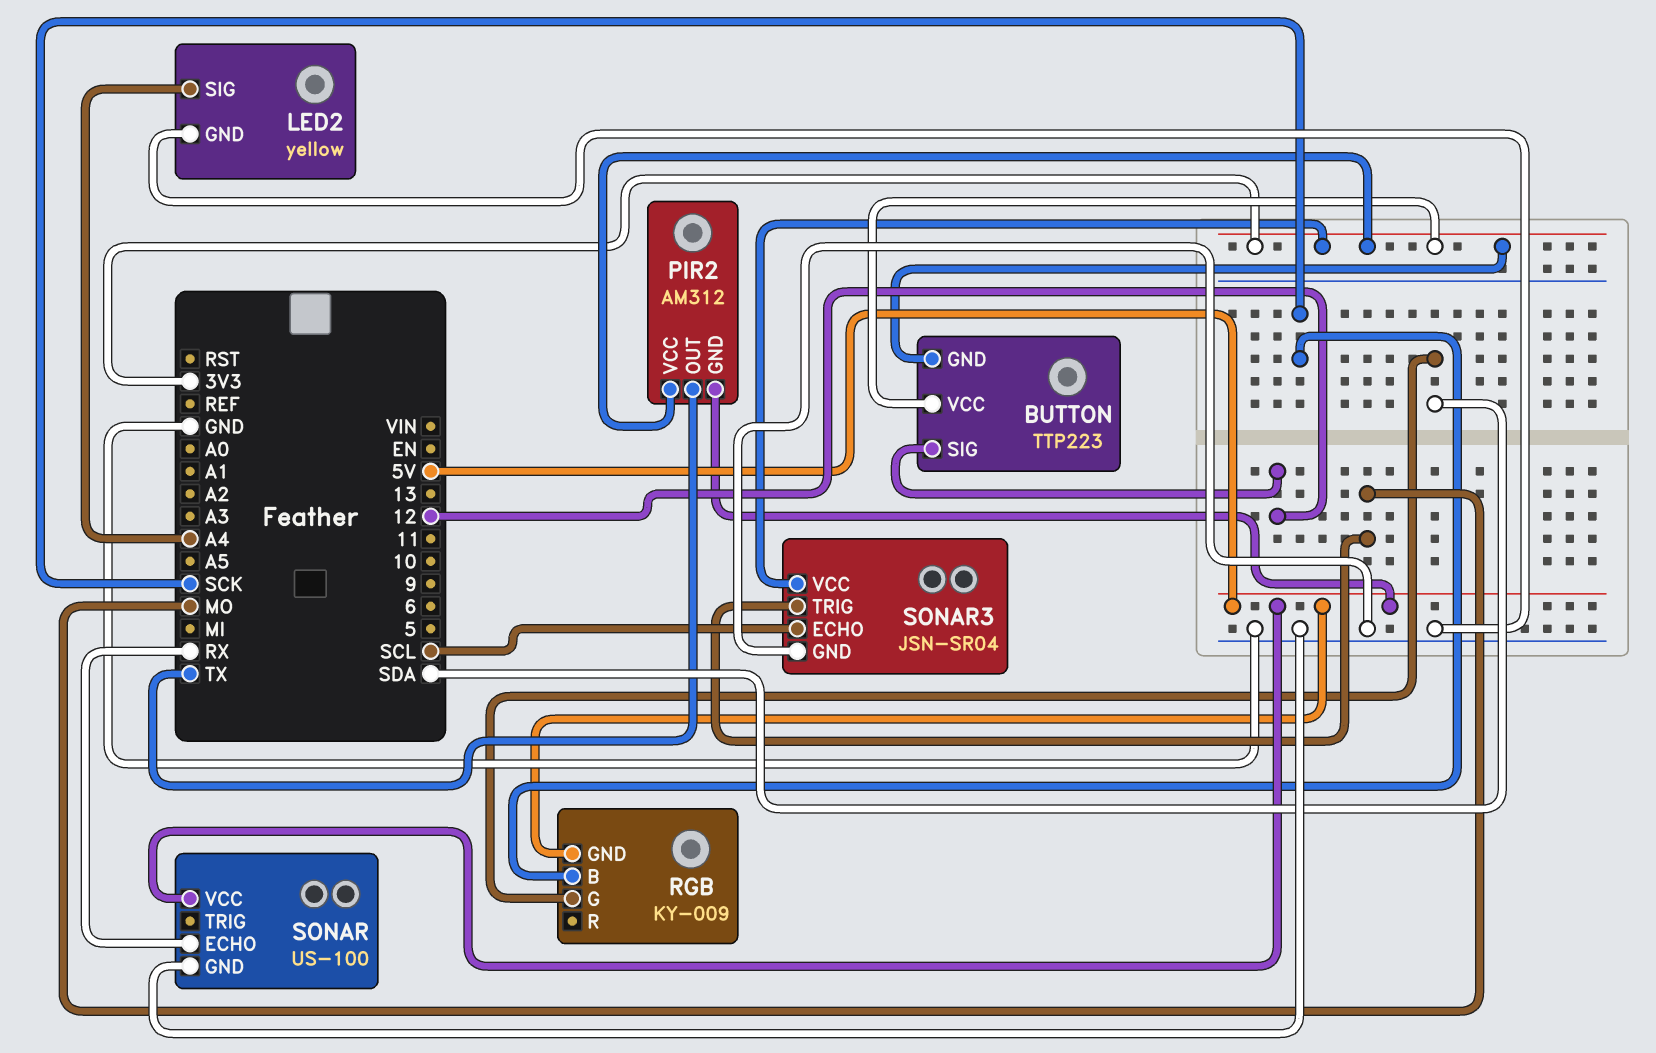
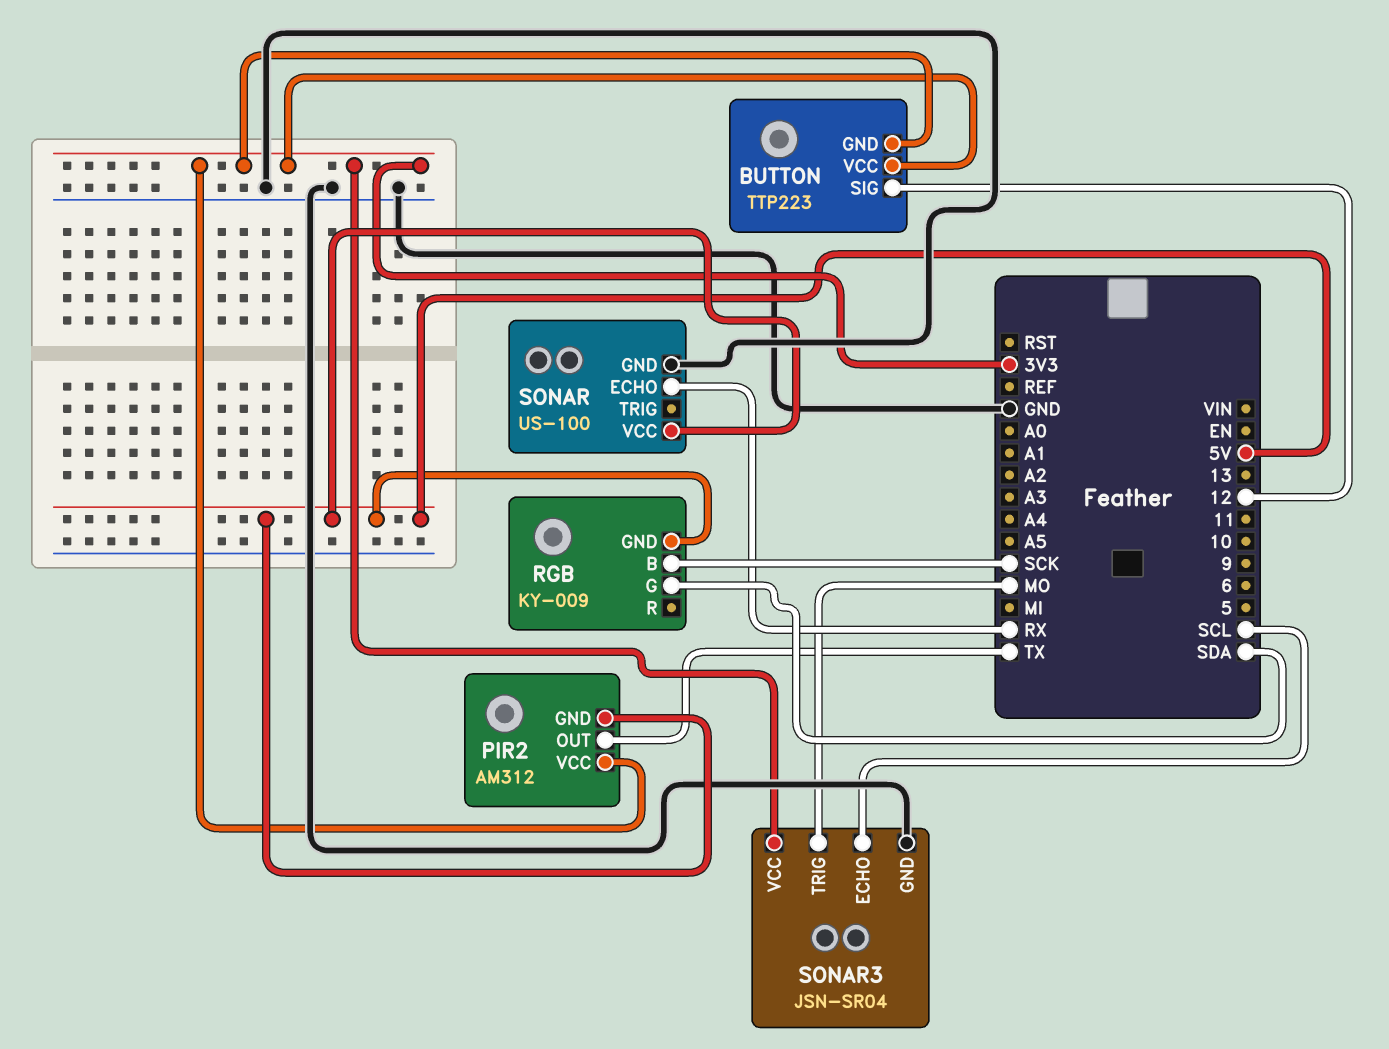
LED2: yellow -> none
LED2 pin GND: GND -> none
LED2 pin SIG: A4 -> none

